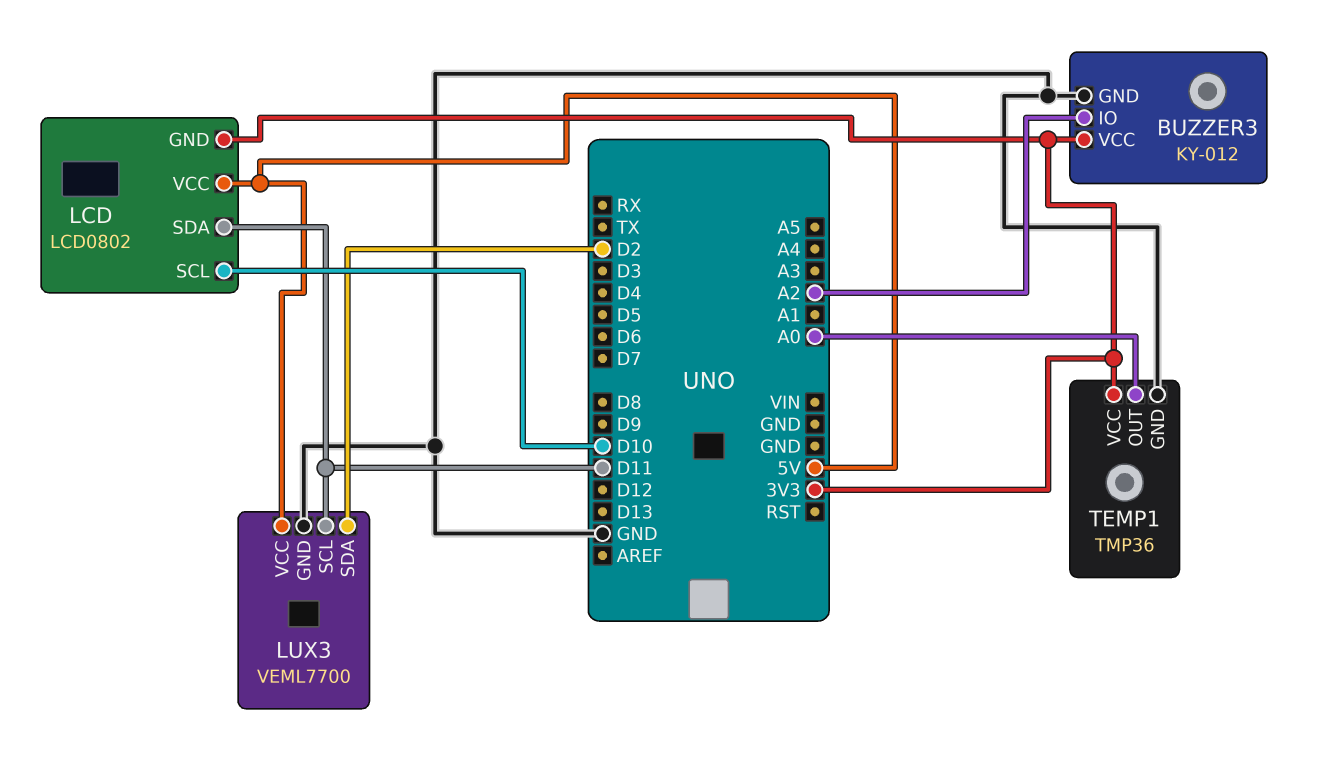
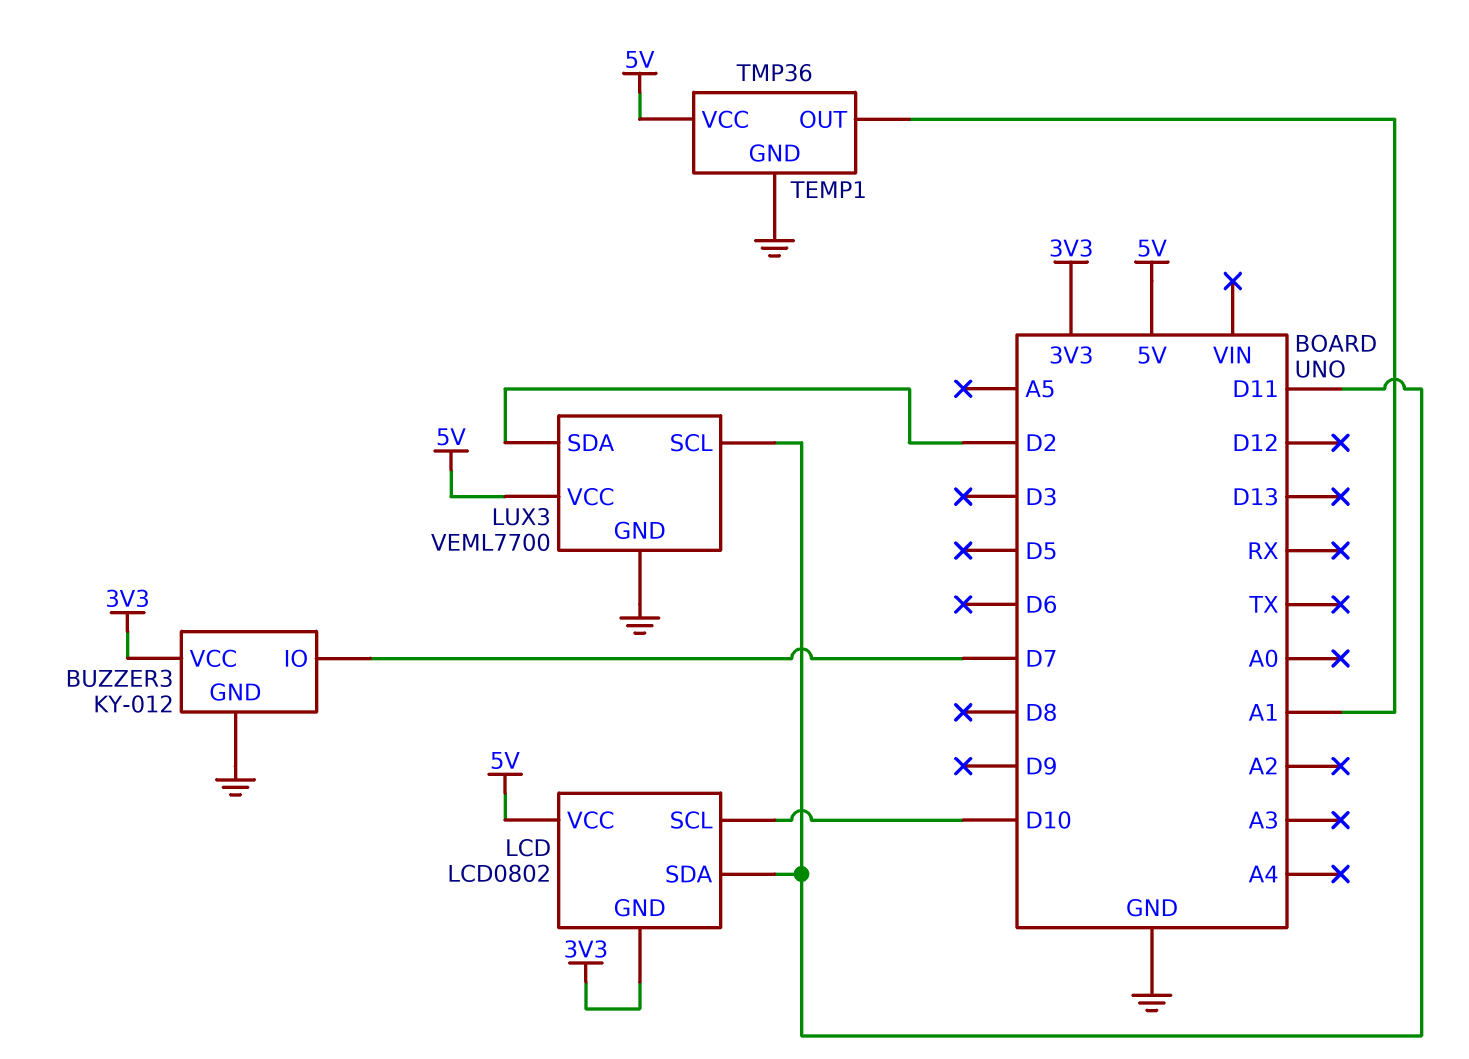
BUZZER3 pin IO: A2 -> D7
TEMP1 pin OUT: A0 -> A1
TEMP1 pin VCC: 3V3 -> 5V

